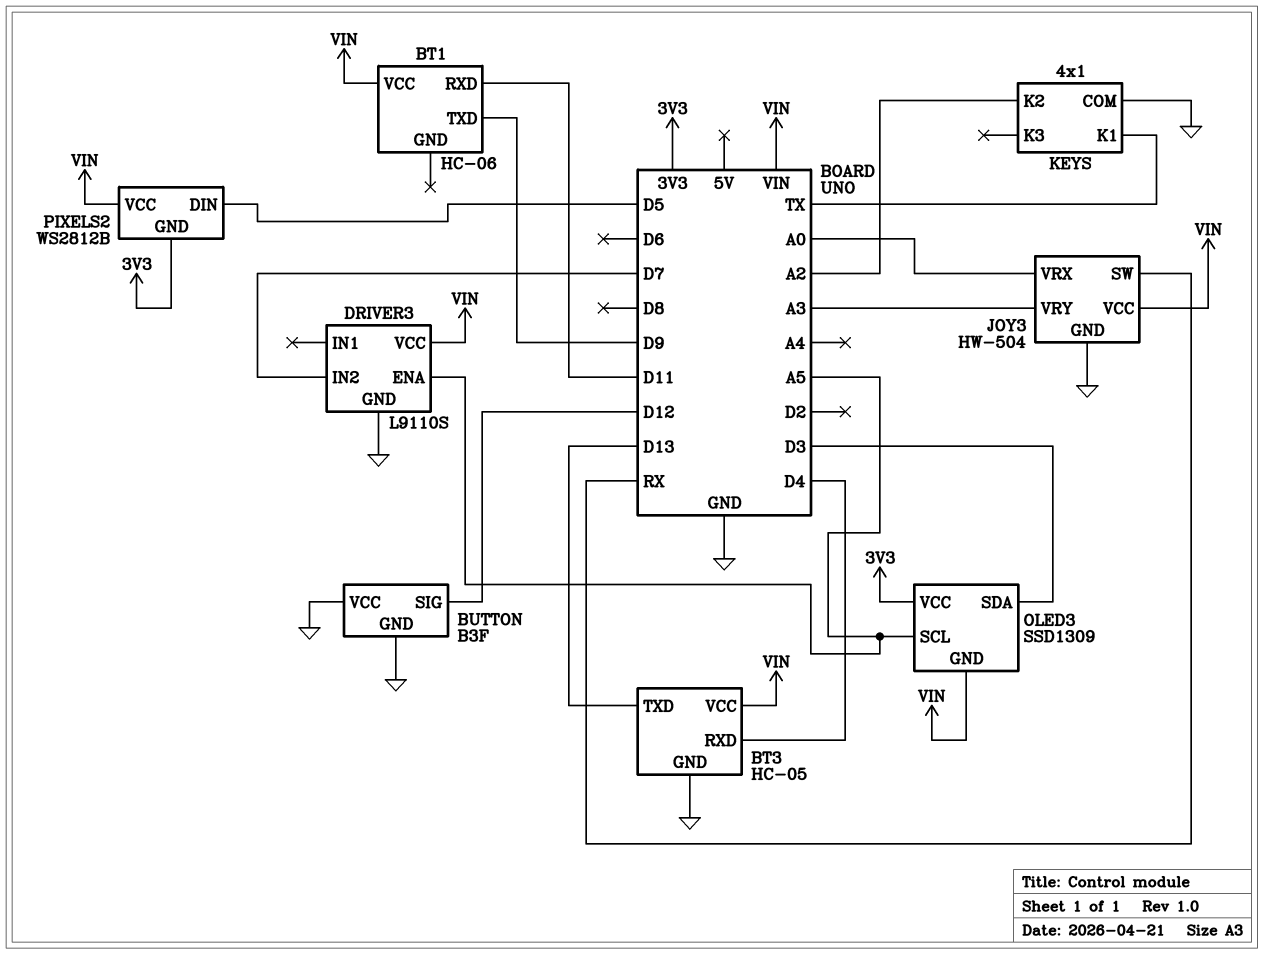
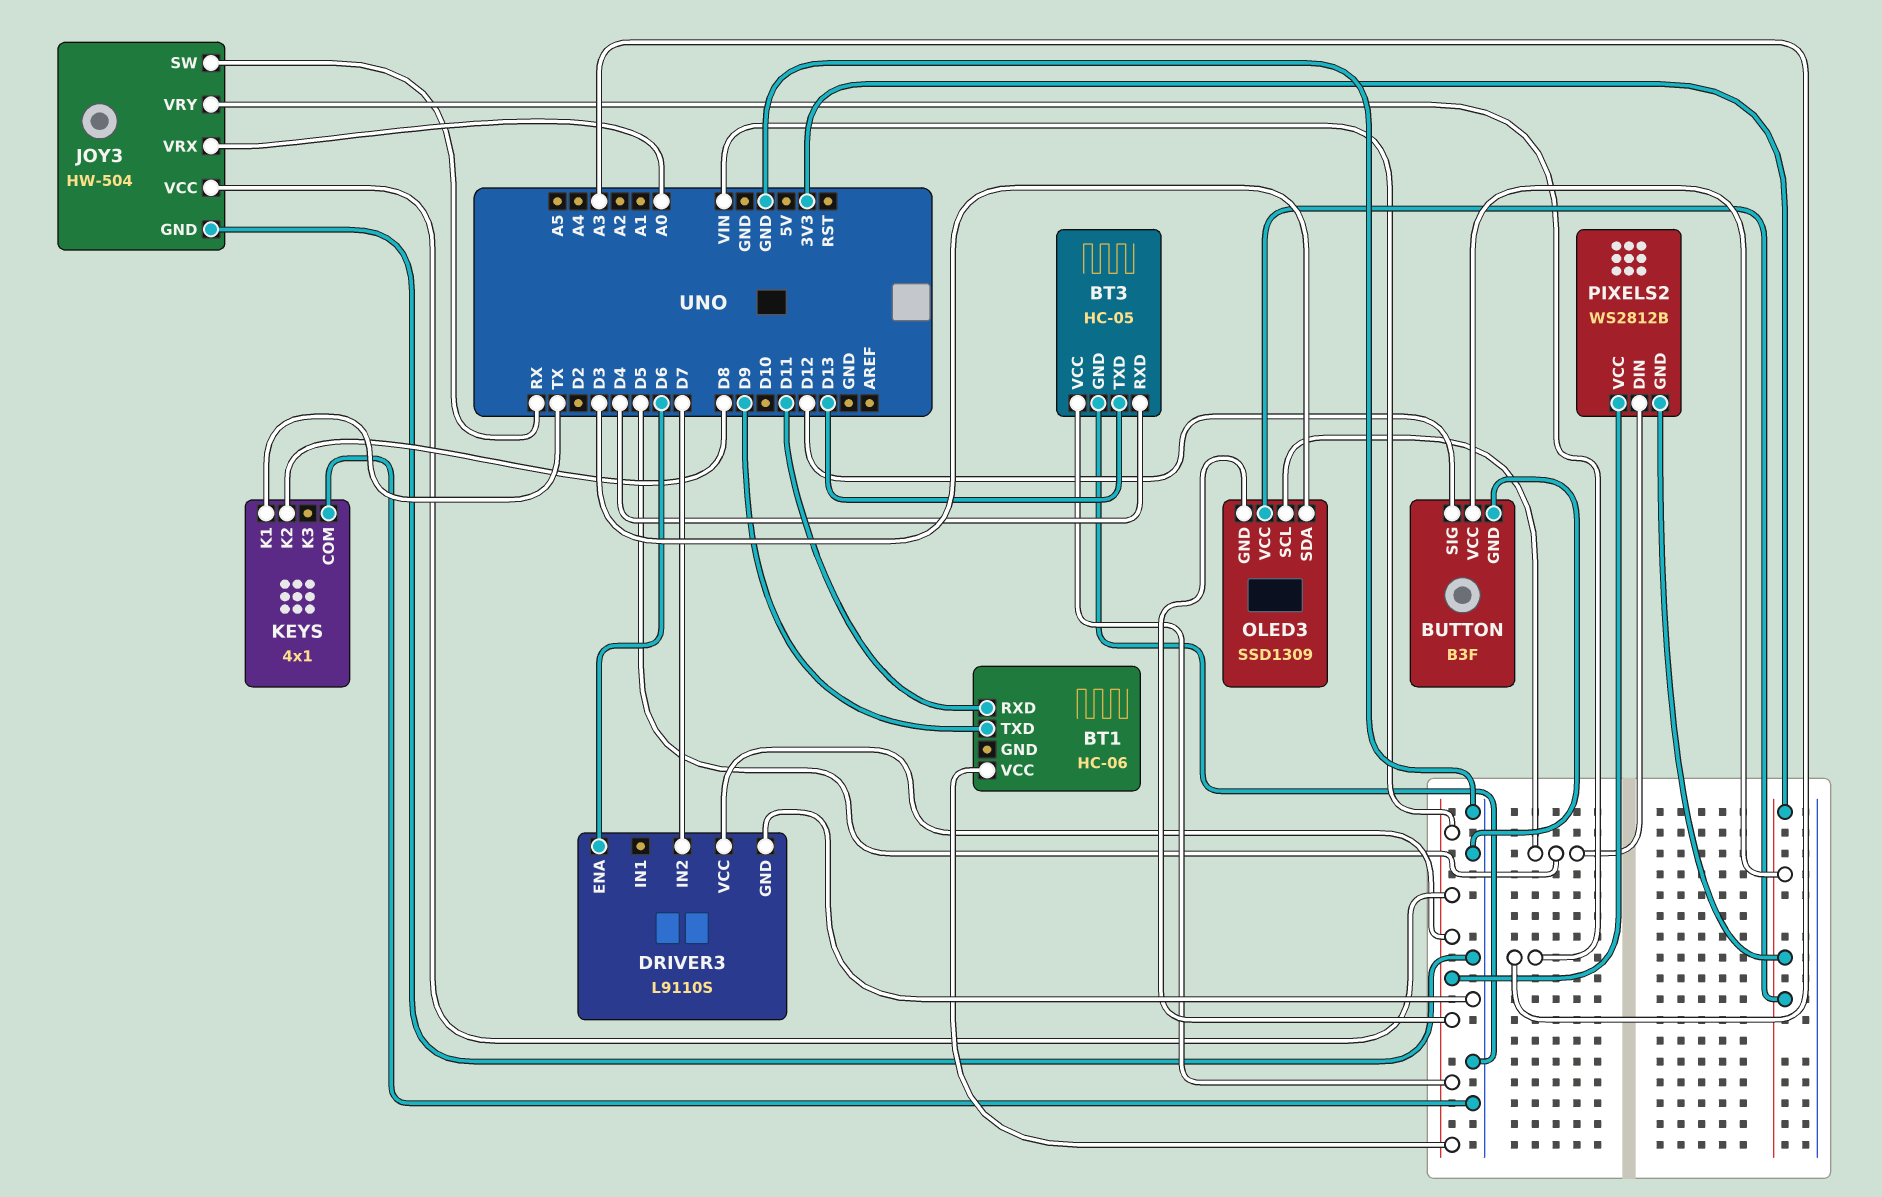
BUTTON pin VCC: GND -> 3V3
DRIVER3 pin ENA: A5 -> D6
KEYS pin K2: A2 -> D8
OLED3 pin SCL: A5 -> D5

